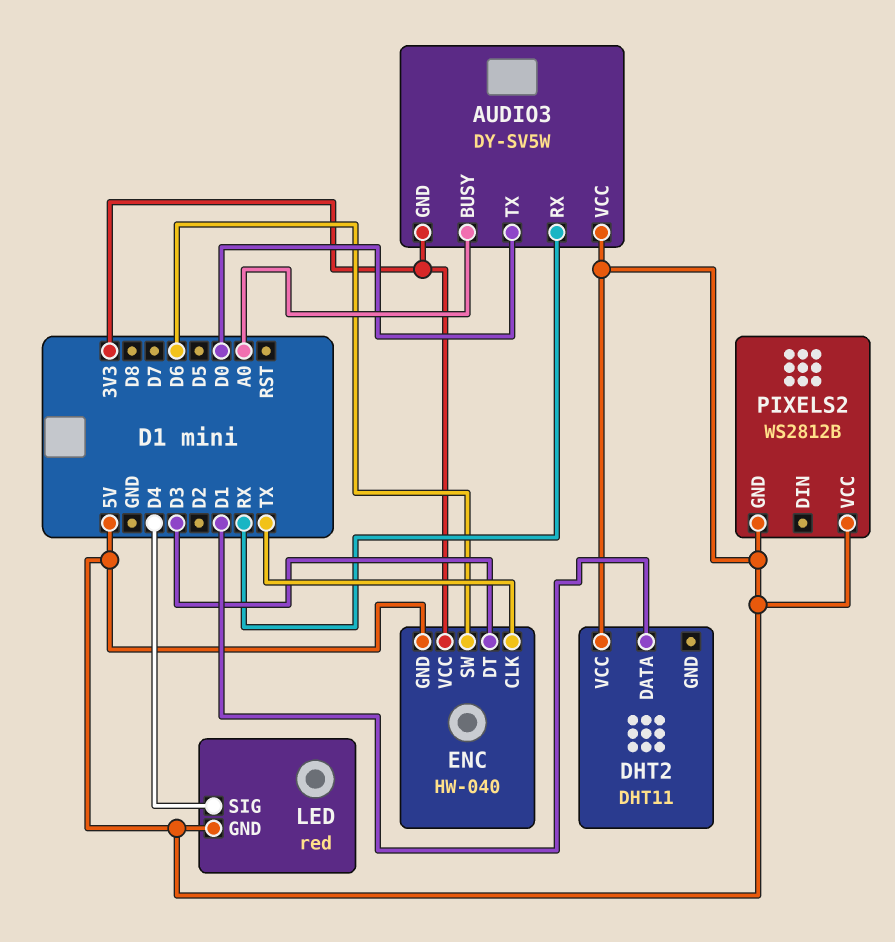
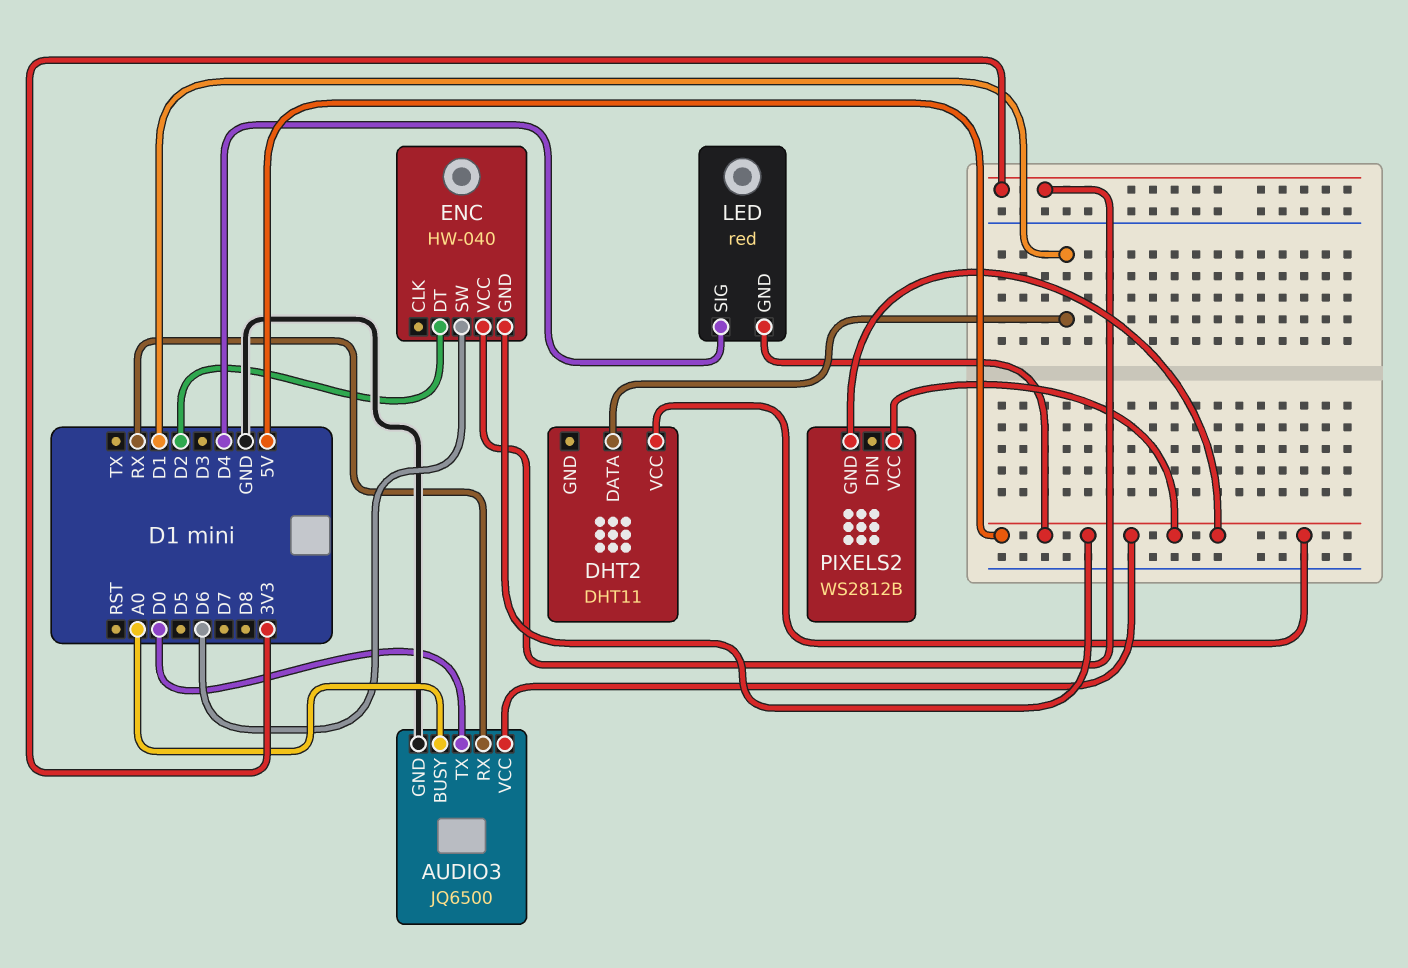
AUDIO3: DY-SV5W -> JQ6500
AUDIO3 pin GND: 3V3 -> GND
ENC pin CLK: TX -> none
ENC pin DT: D3 -> D2

